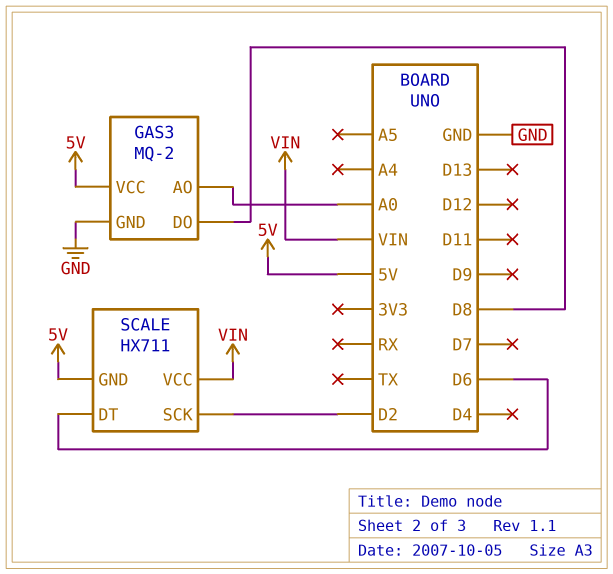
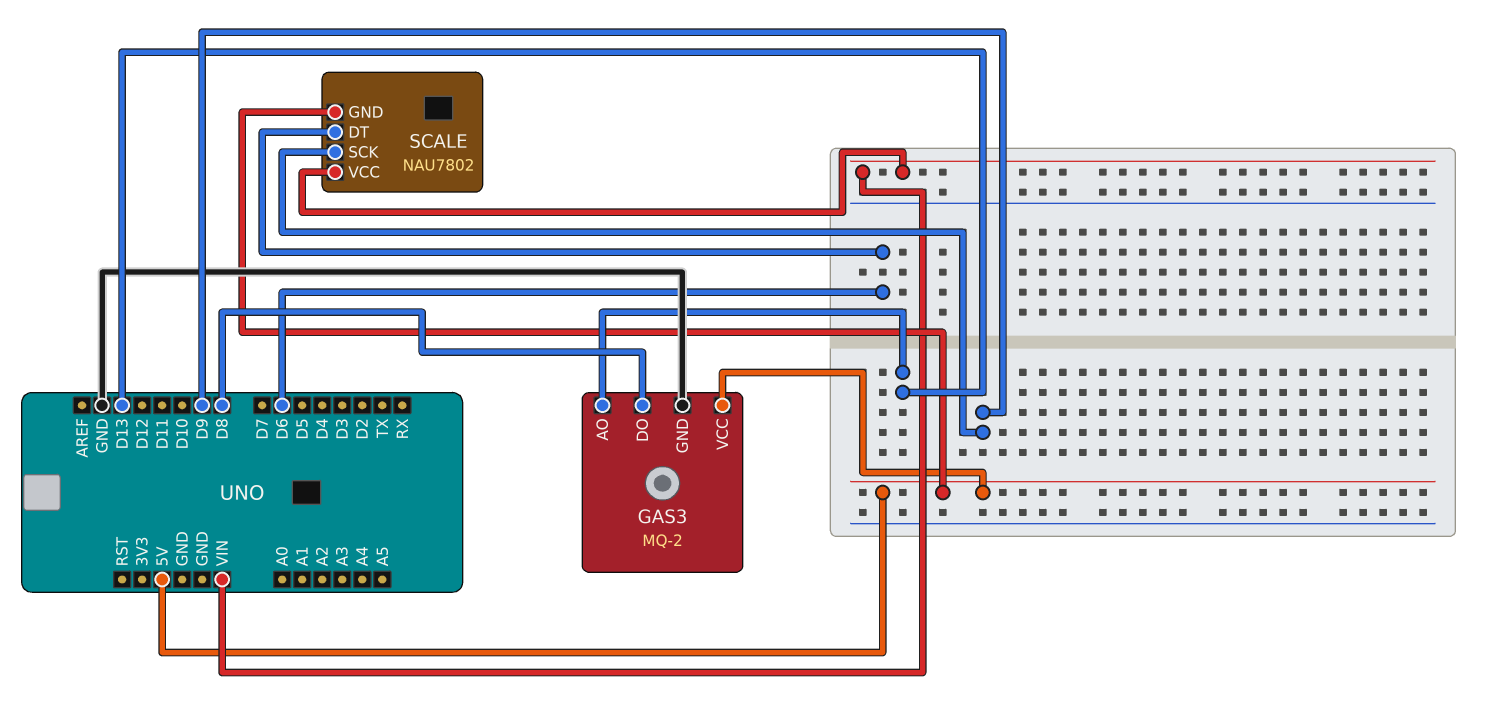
GAS3 pin AO: A0 -> D13
SCALE: HX711 -> NAU7802
SCALE pin SCK: D2 -> D9

